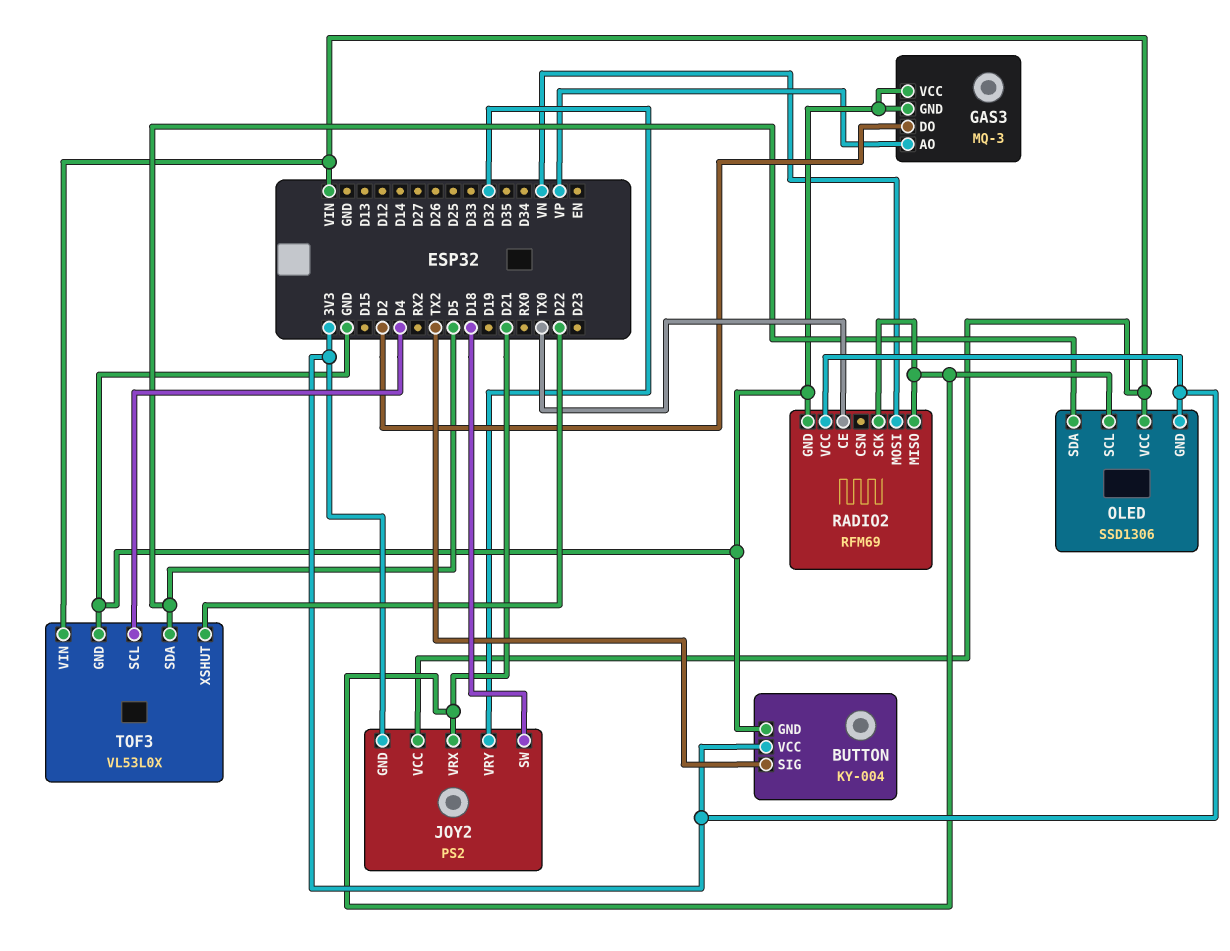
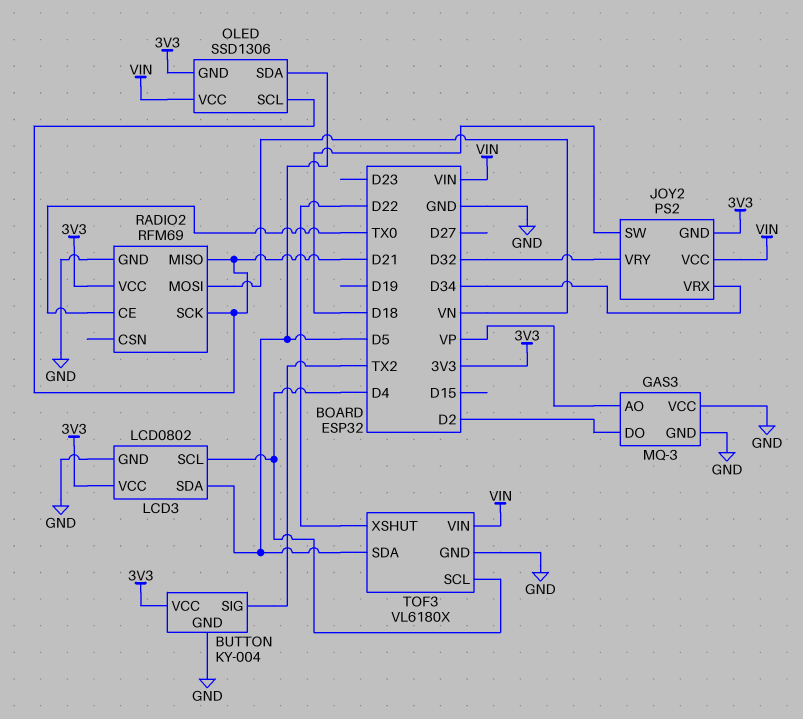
JOY2 pin VRX: D21 -> D34
LCD3: none -> LCD0802
LCD3 pin GND: none -> GND
LCD3 pin SCL: none -> D4
LCD3 pin SDA: none -> D5
LCD3 pin VCC: none -> 3V3
TOF3: VL53L0X -> VL6180X

